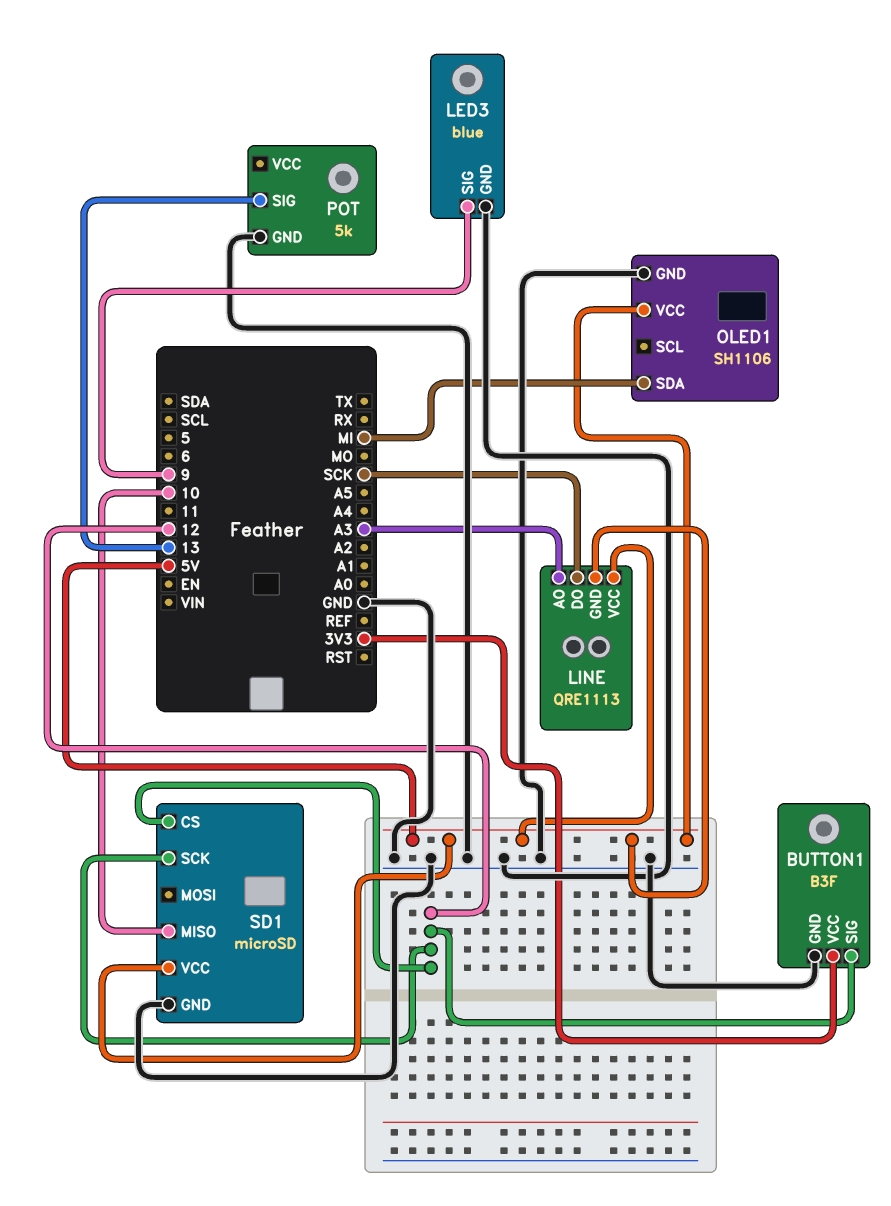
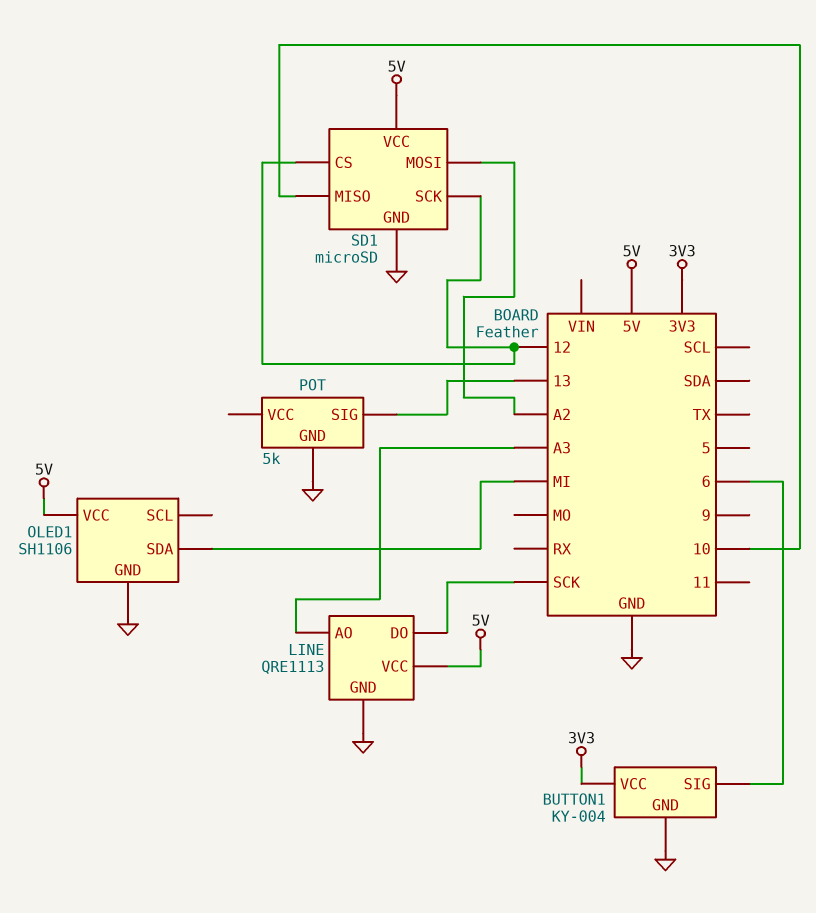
BUTTON1: B3F -> KY-004
BUTTON1 pin SIG: 12 -> 6
LED3: blue -> none
LED3 pin GND: GND -> none
LED3 pin SIG: 9 -> none
LINE pin GND: 5V -> GND
SD1 pin MOSI: none -> A2

